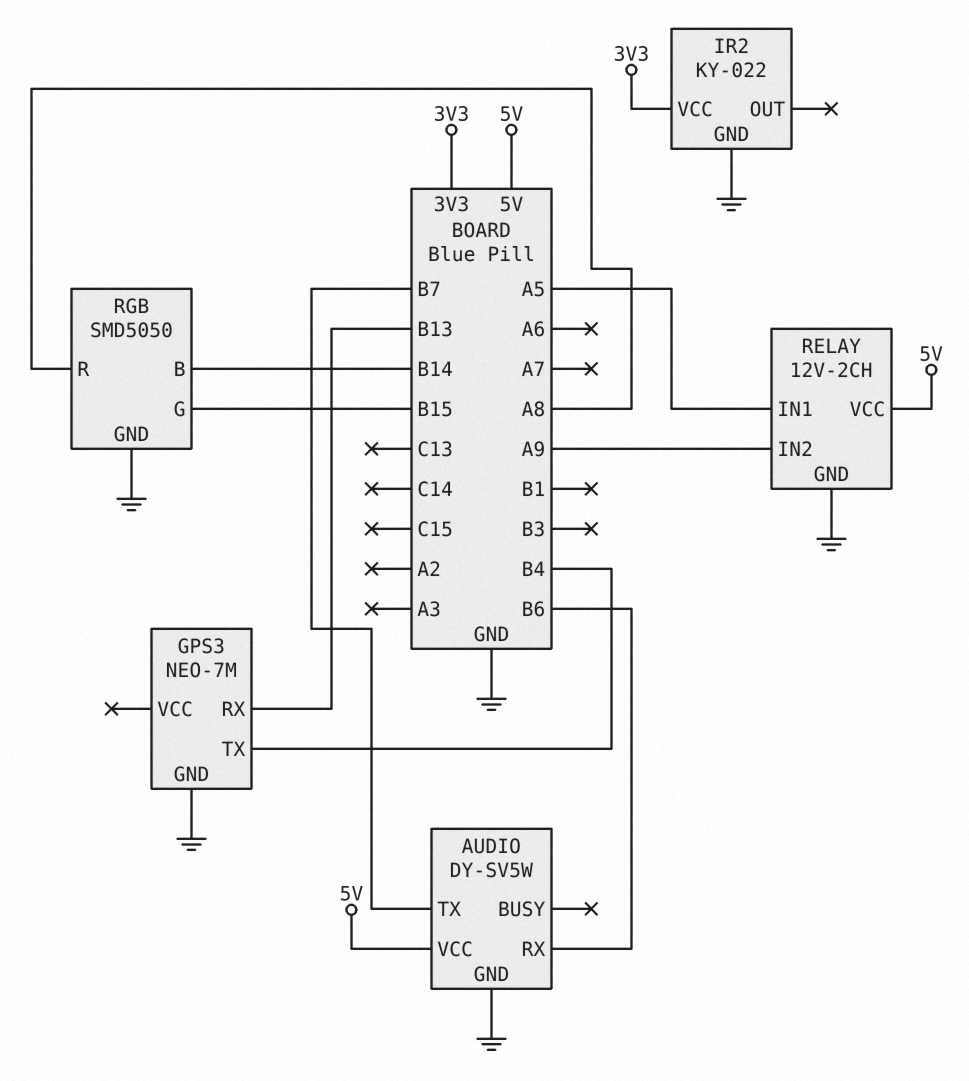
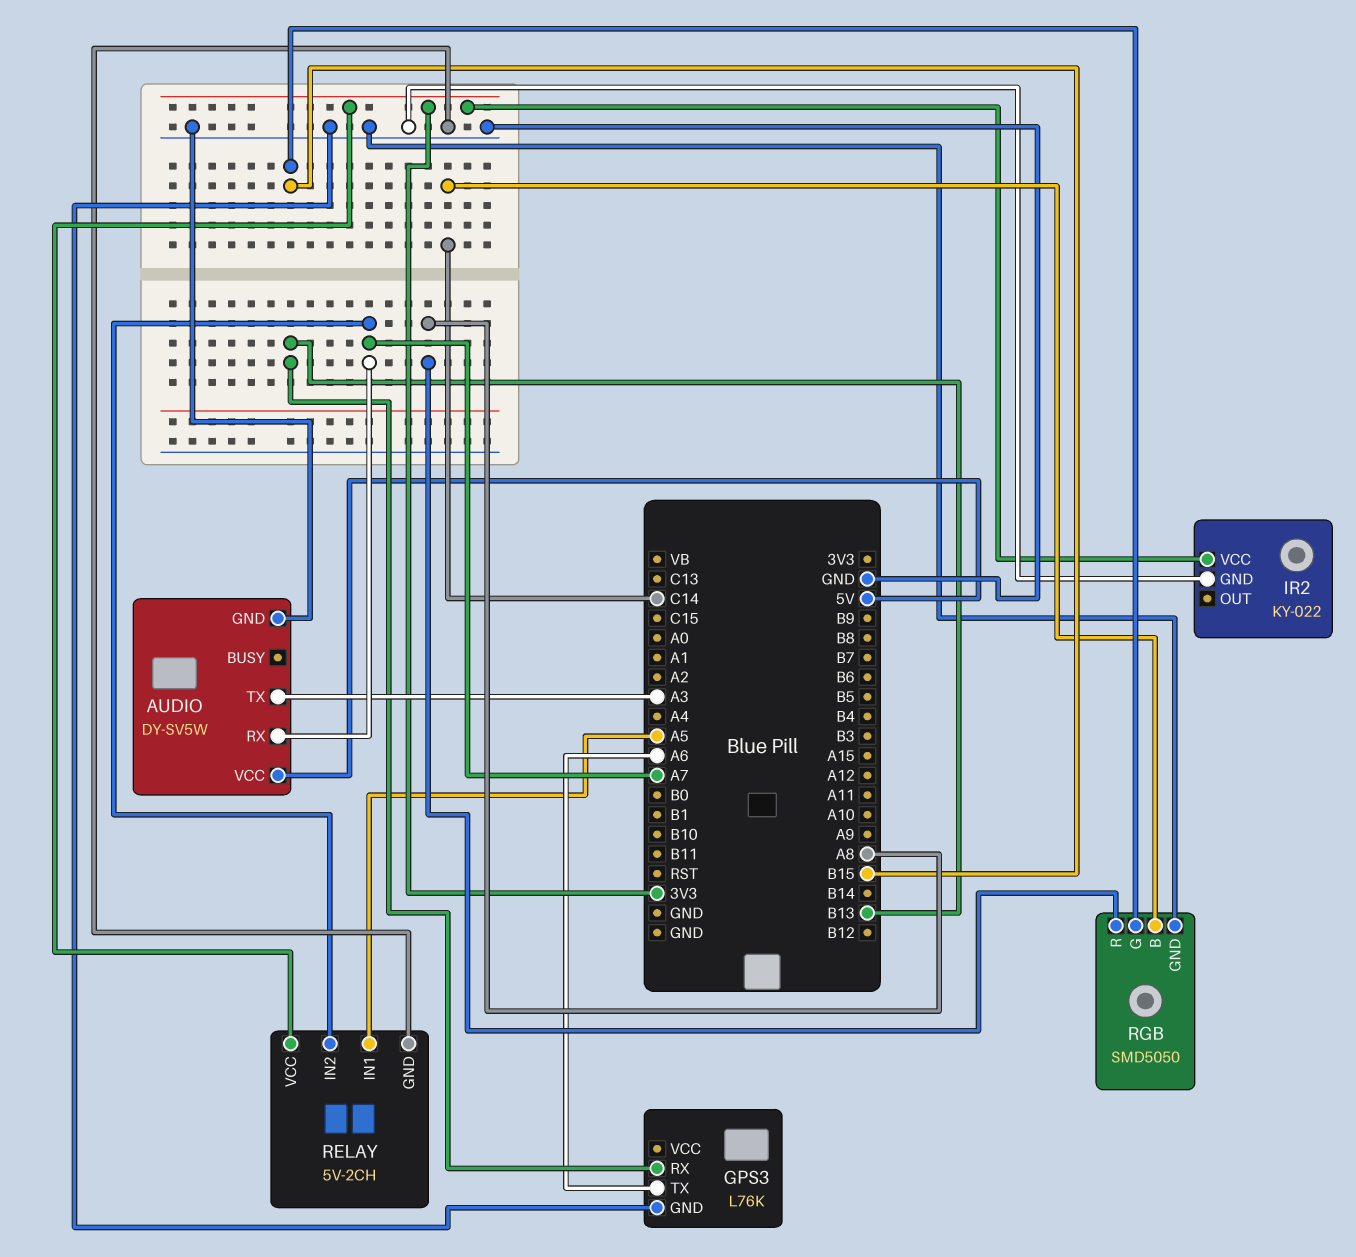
AUDIO pin RX: B6 -> A7
AUDIO pin TX: B7 -> A3
GPS3: NEO-7M -> L76K
GPS3 pin TX: B4 -> A6
RELAY: 12V-2CH -> 5V-2CH
RELAY pin IN2: A9 -> A7
RELAY pin VCC: 5V -> 3V3
RGB pin B: B14 -> C14

